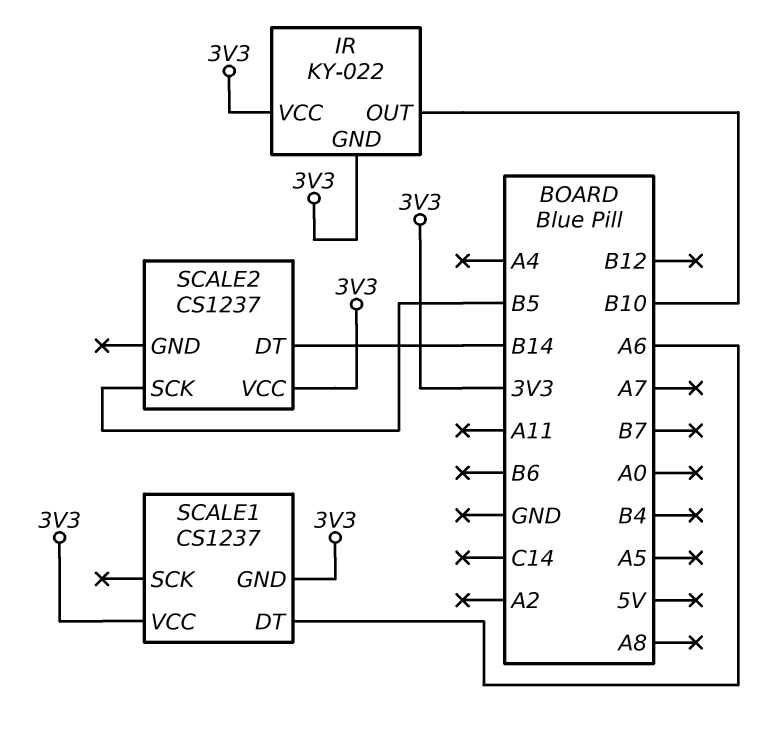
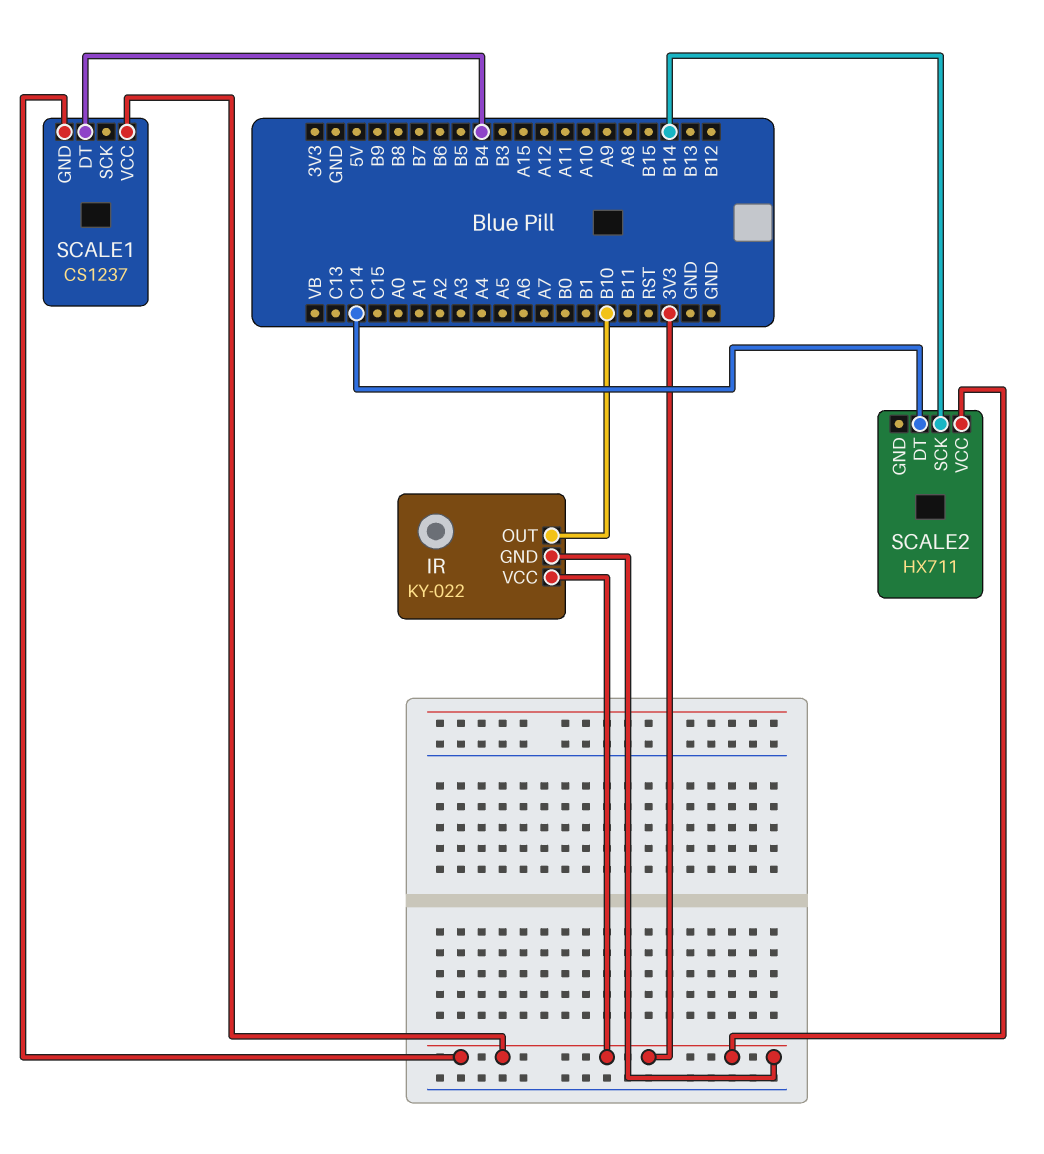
SCALE1 pin DT: A6 -> B4
SCALE2: CS1237 -> HX711
SCALE2 pin DT: B14 -> C14
SCALE2 pin SCK: B5 -> B14

